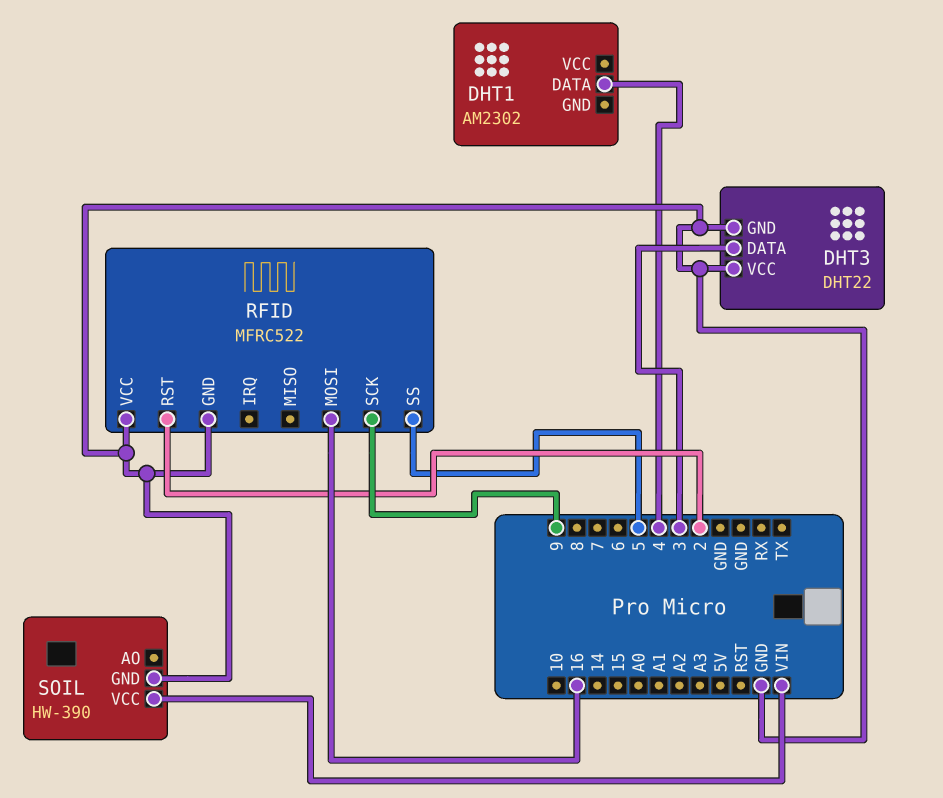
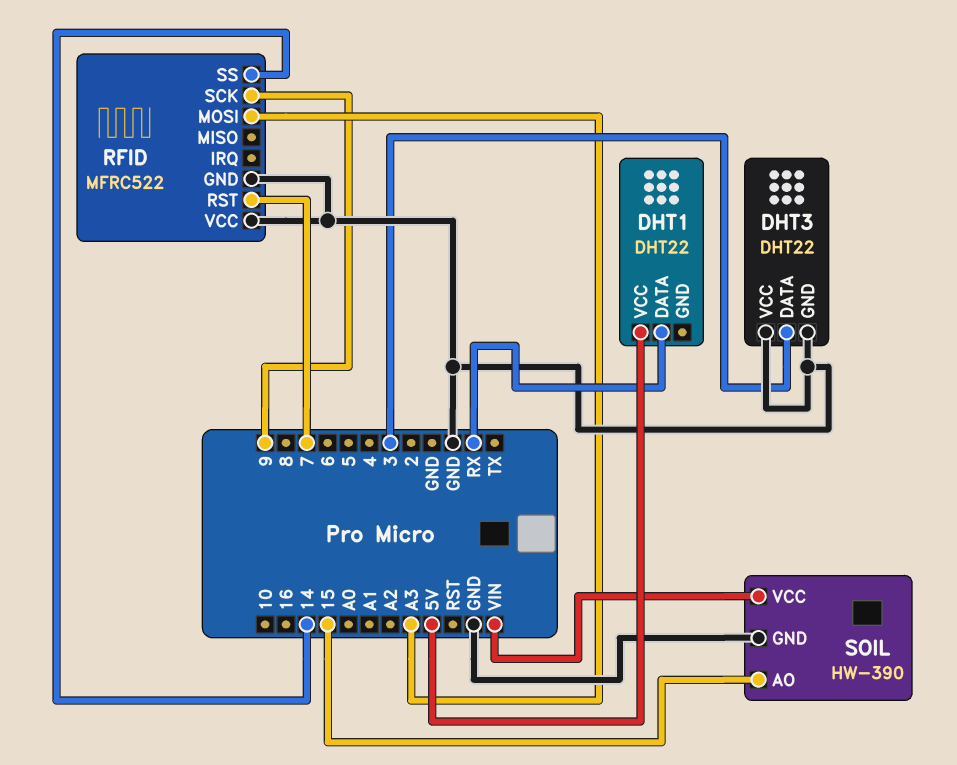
DHT1: AM2302 -> DHT22
DHT1 pin DATA: 4 -> RX
DHT1 pin VCC: none -> 5V
RFID pin MOSI: 16 -> A3
RFID pin RST: 2 -> 7
RFID pin SS: 5 -> 14
SOIL pin AO: none -> 15

